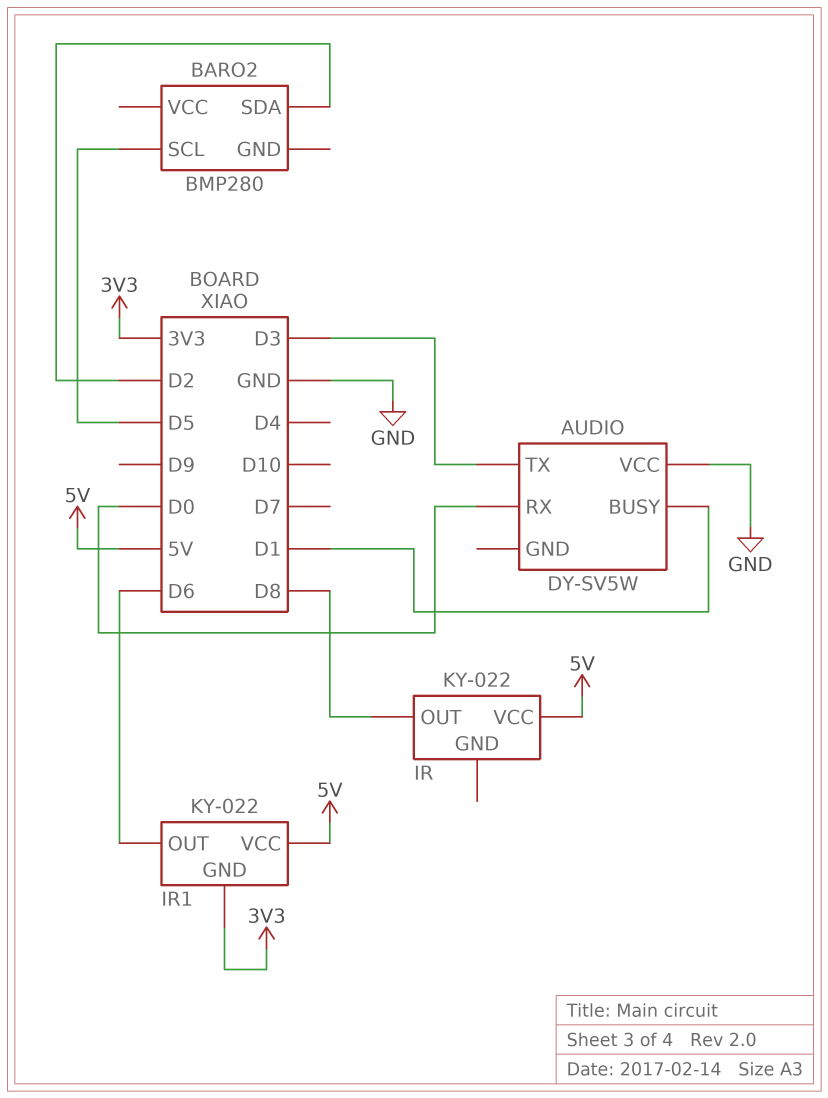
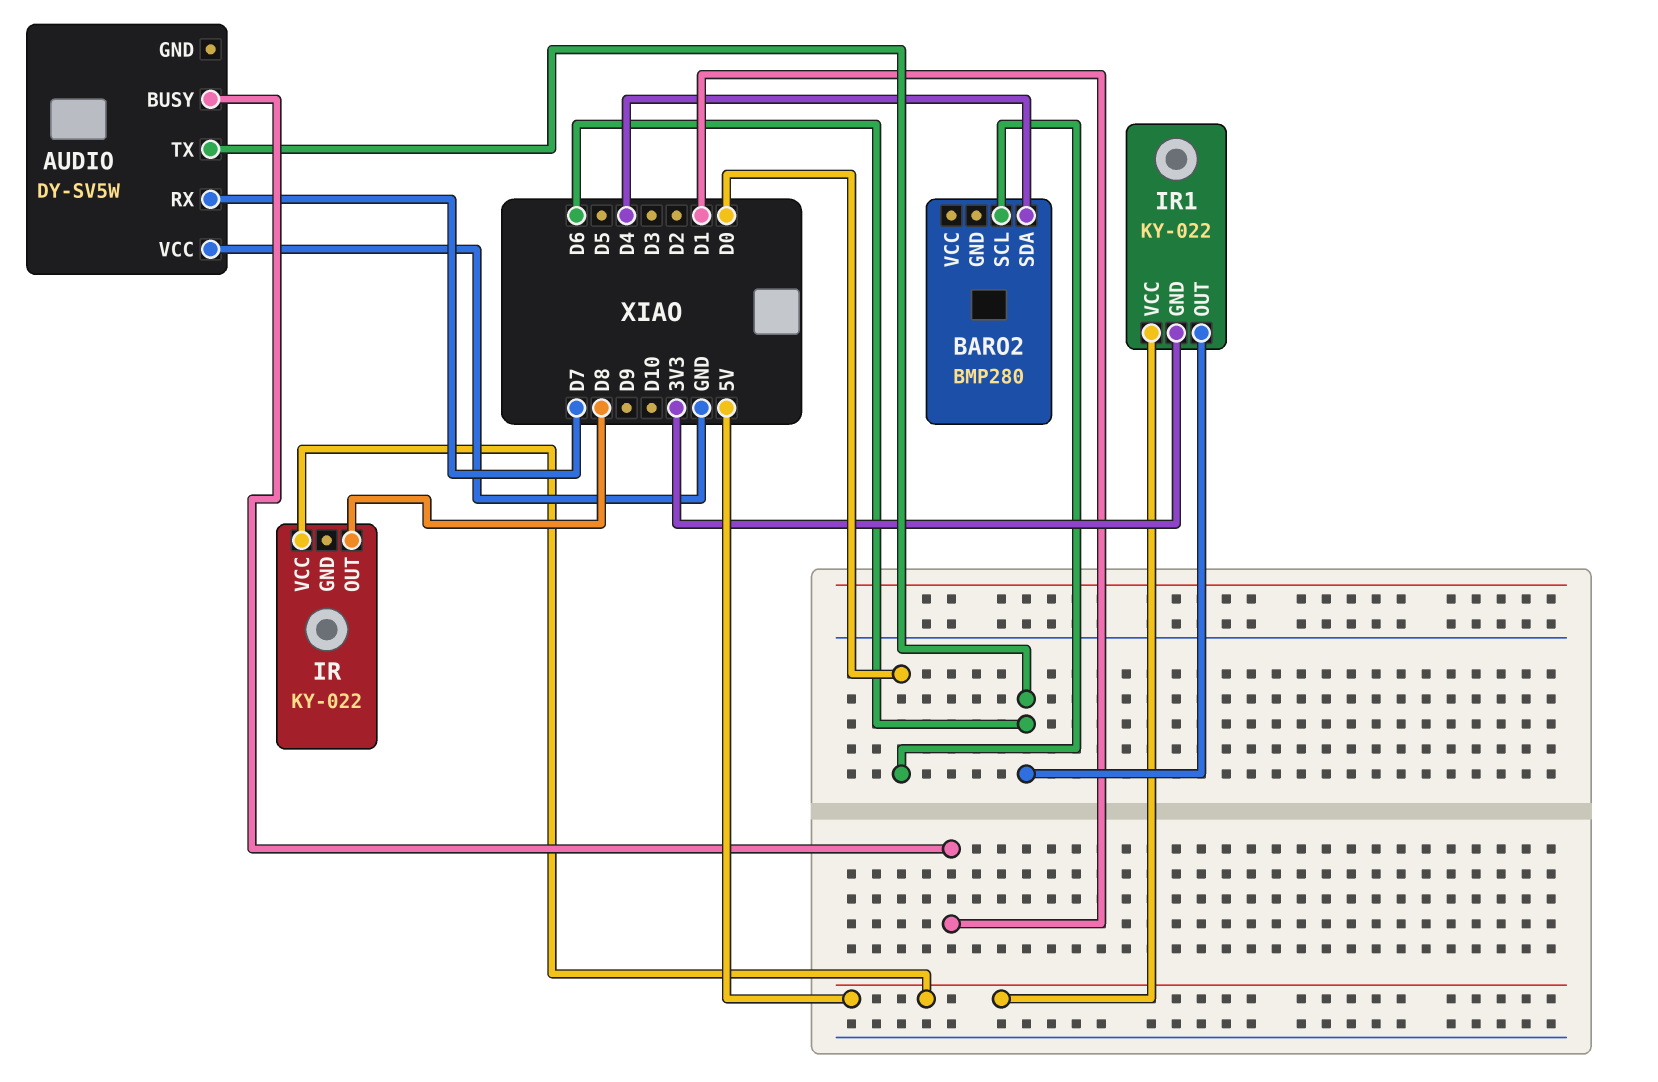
AUDIO pin RX: D0 -> D7
AUDIO pin TX: D3 -> D6
BARO2 pin SCL: D5 -> D0
BARO2 pin SDA: D2 -> D4

